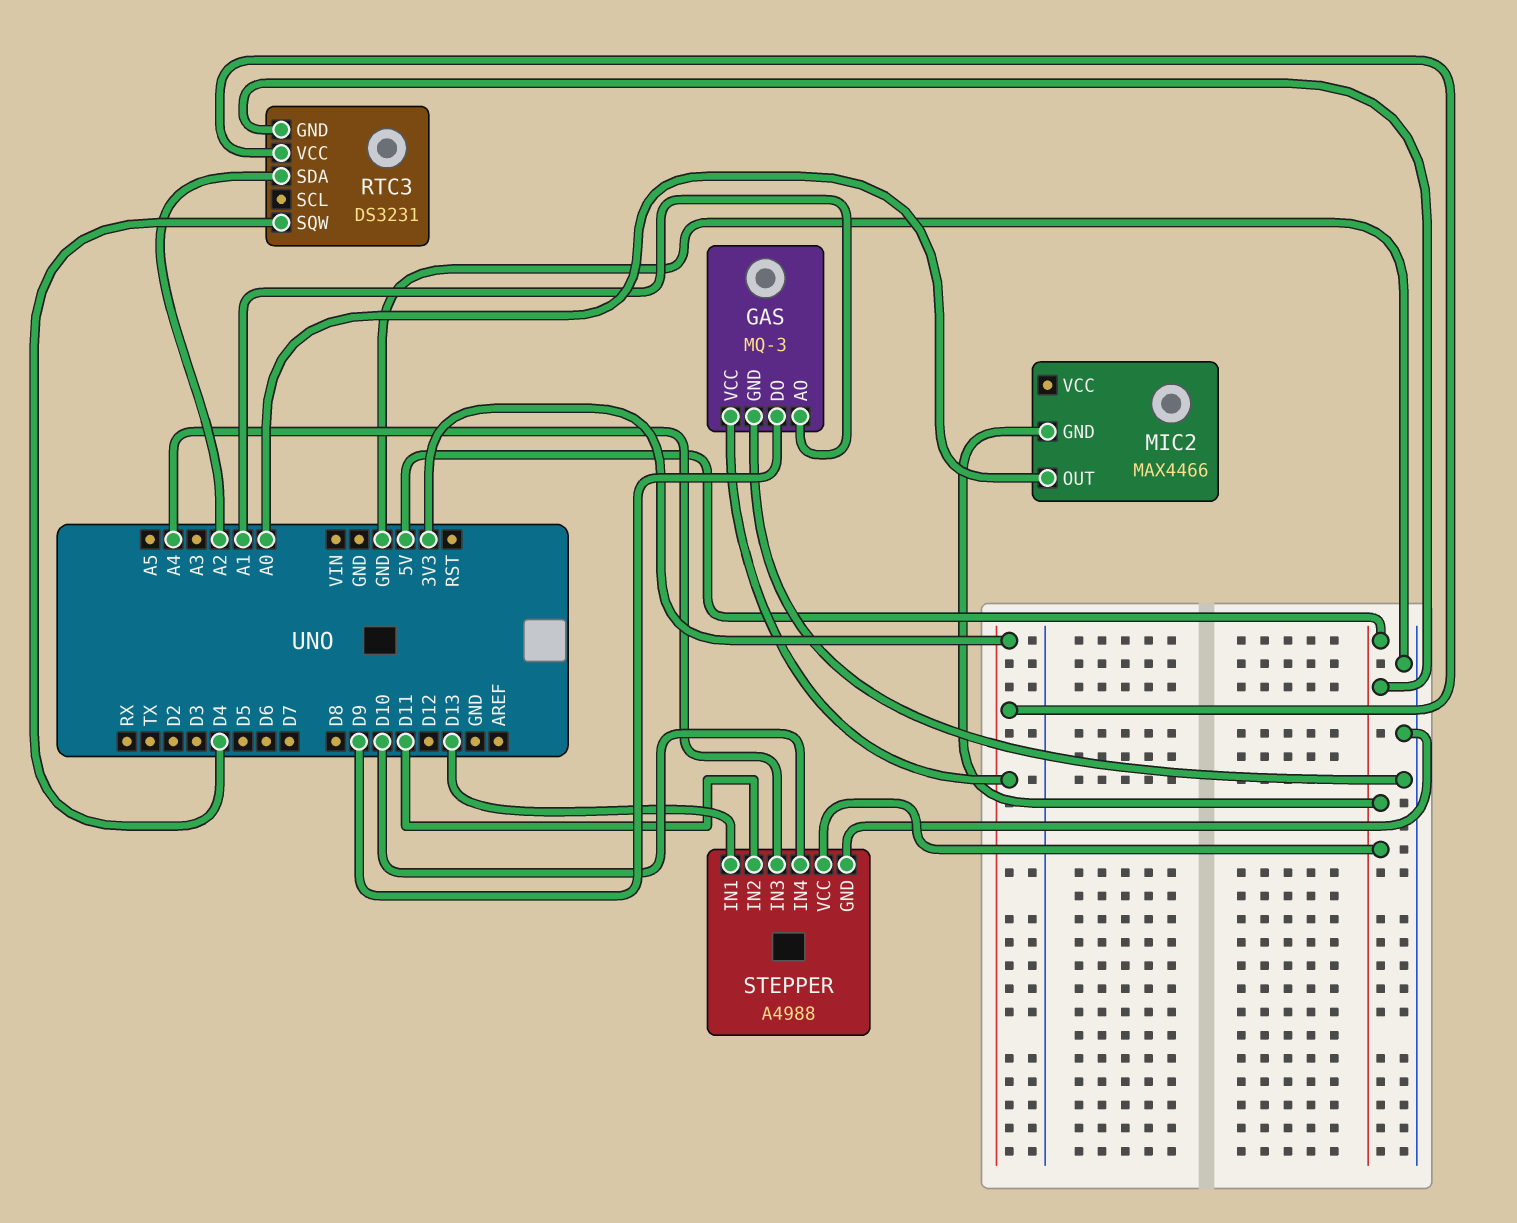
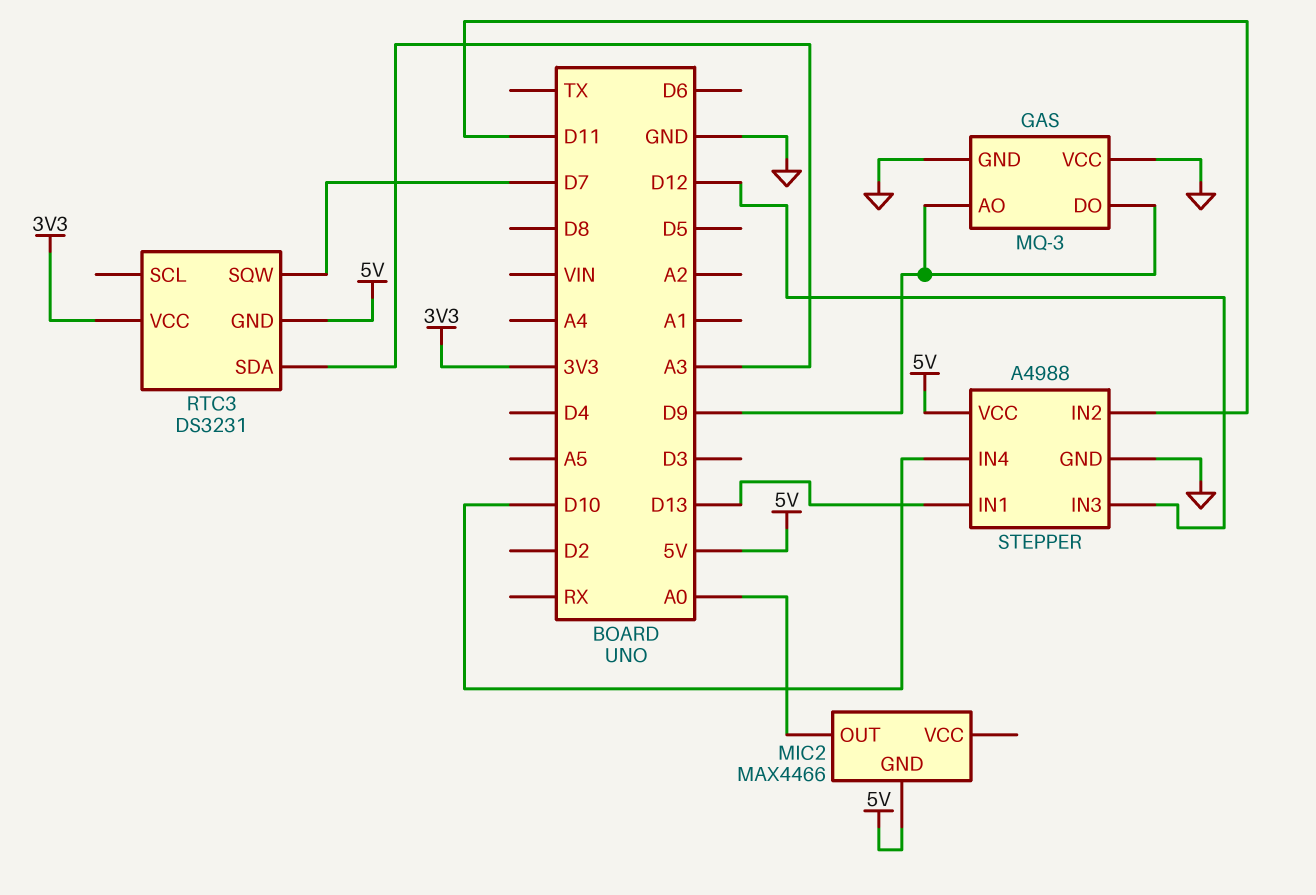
GAS pin AO: A1 -> D9
GAS pin VCC: 3V3 -> GND
RTC3 pin SDA: A2 -> A3
RTC3 pin SQW: D4 -> D7
STEPPER pin IN3: A4 -> D12

